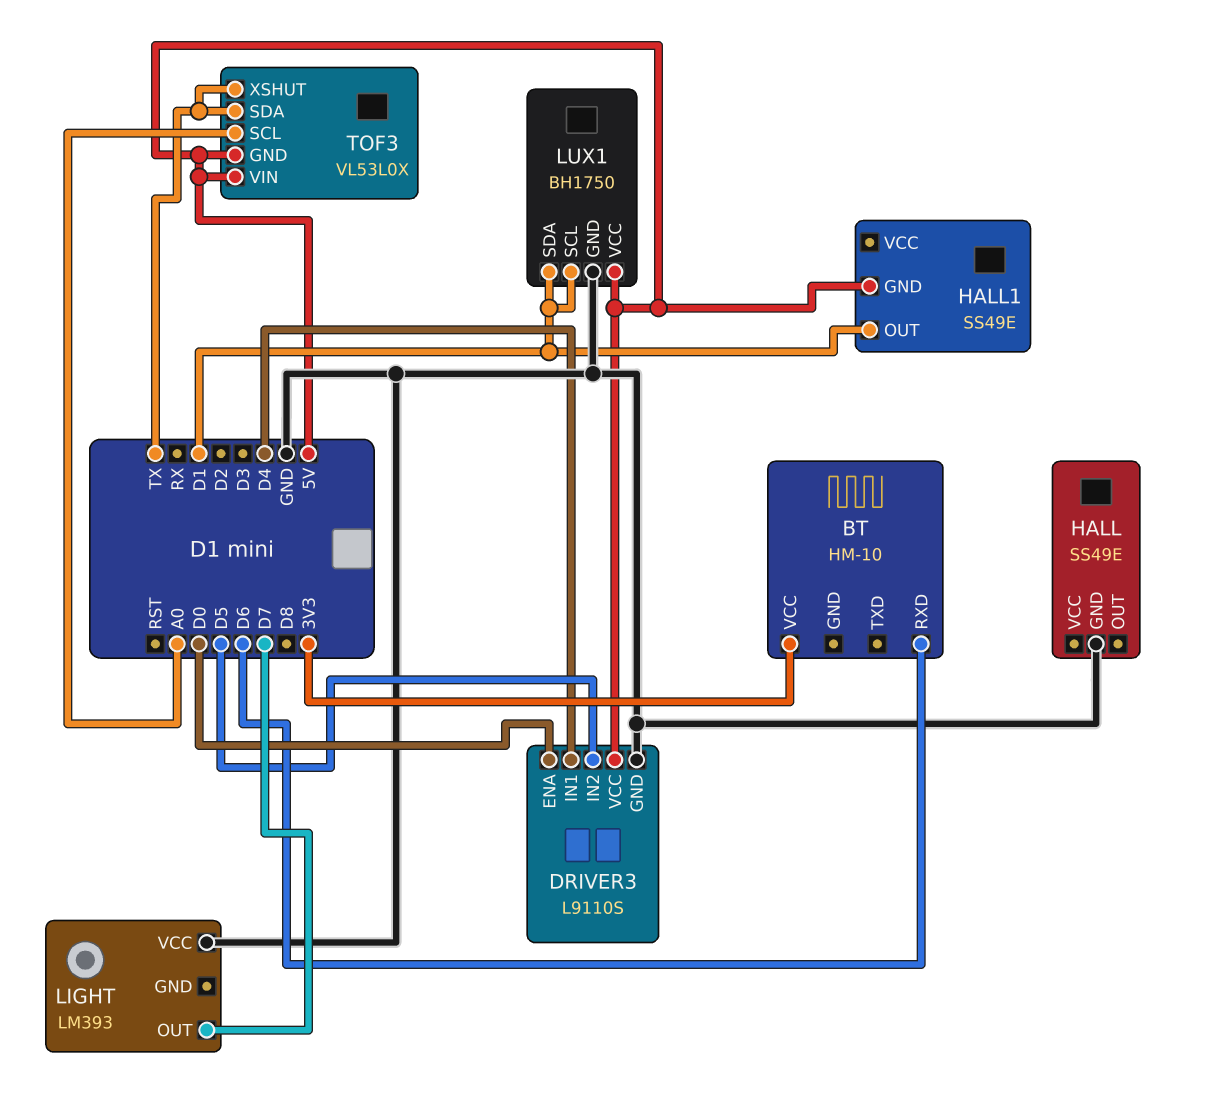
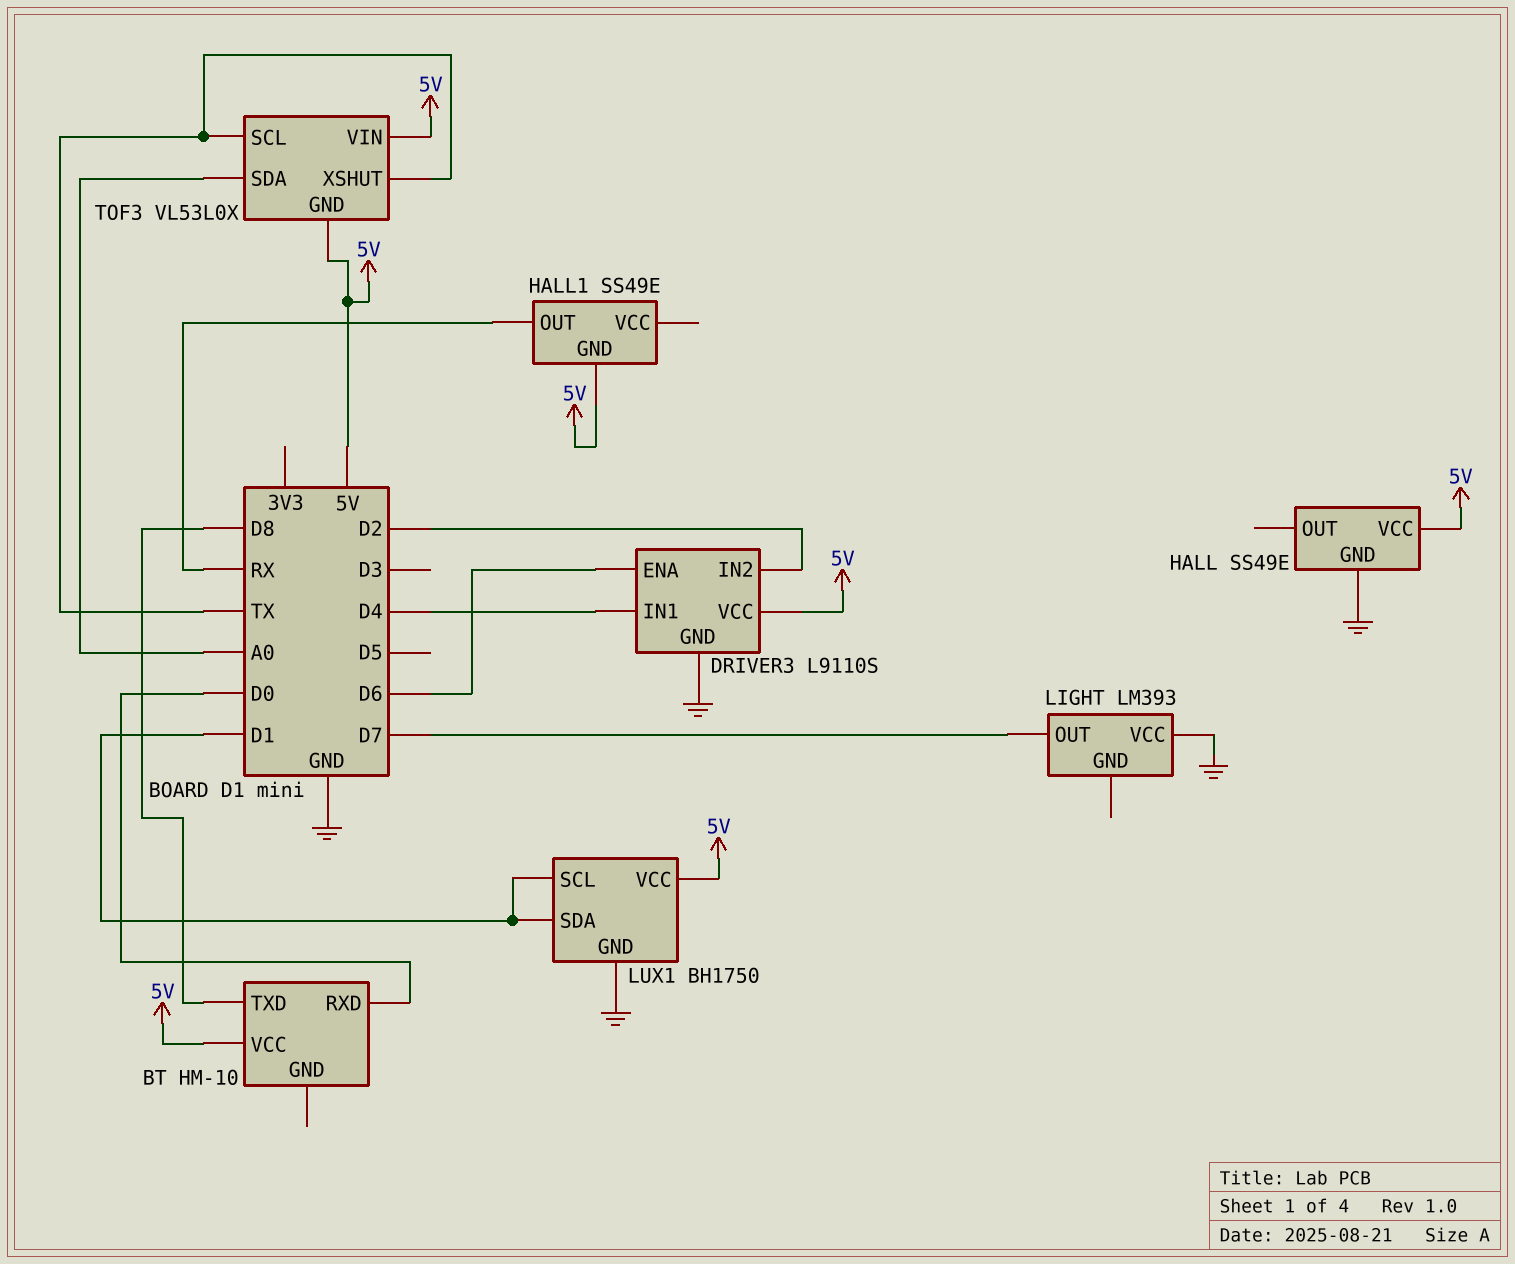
BT pin RXD: D6 -> D0
BT pin TXD: none -> D8
BT pin VCC: 3V3 -> 5V
DRIVER3 pin ENA: D0 -> D6
DRIVER3 pin IN2: D5 -> D2
HALL pin VCC: none -> 5V
HALL1 pin OUT: D1 -> RX
TOF3 pin SCL: A0 -> TX
TOF3 pin SDA: TX -> A0

